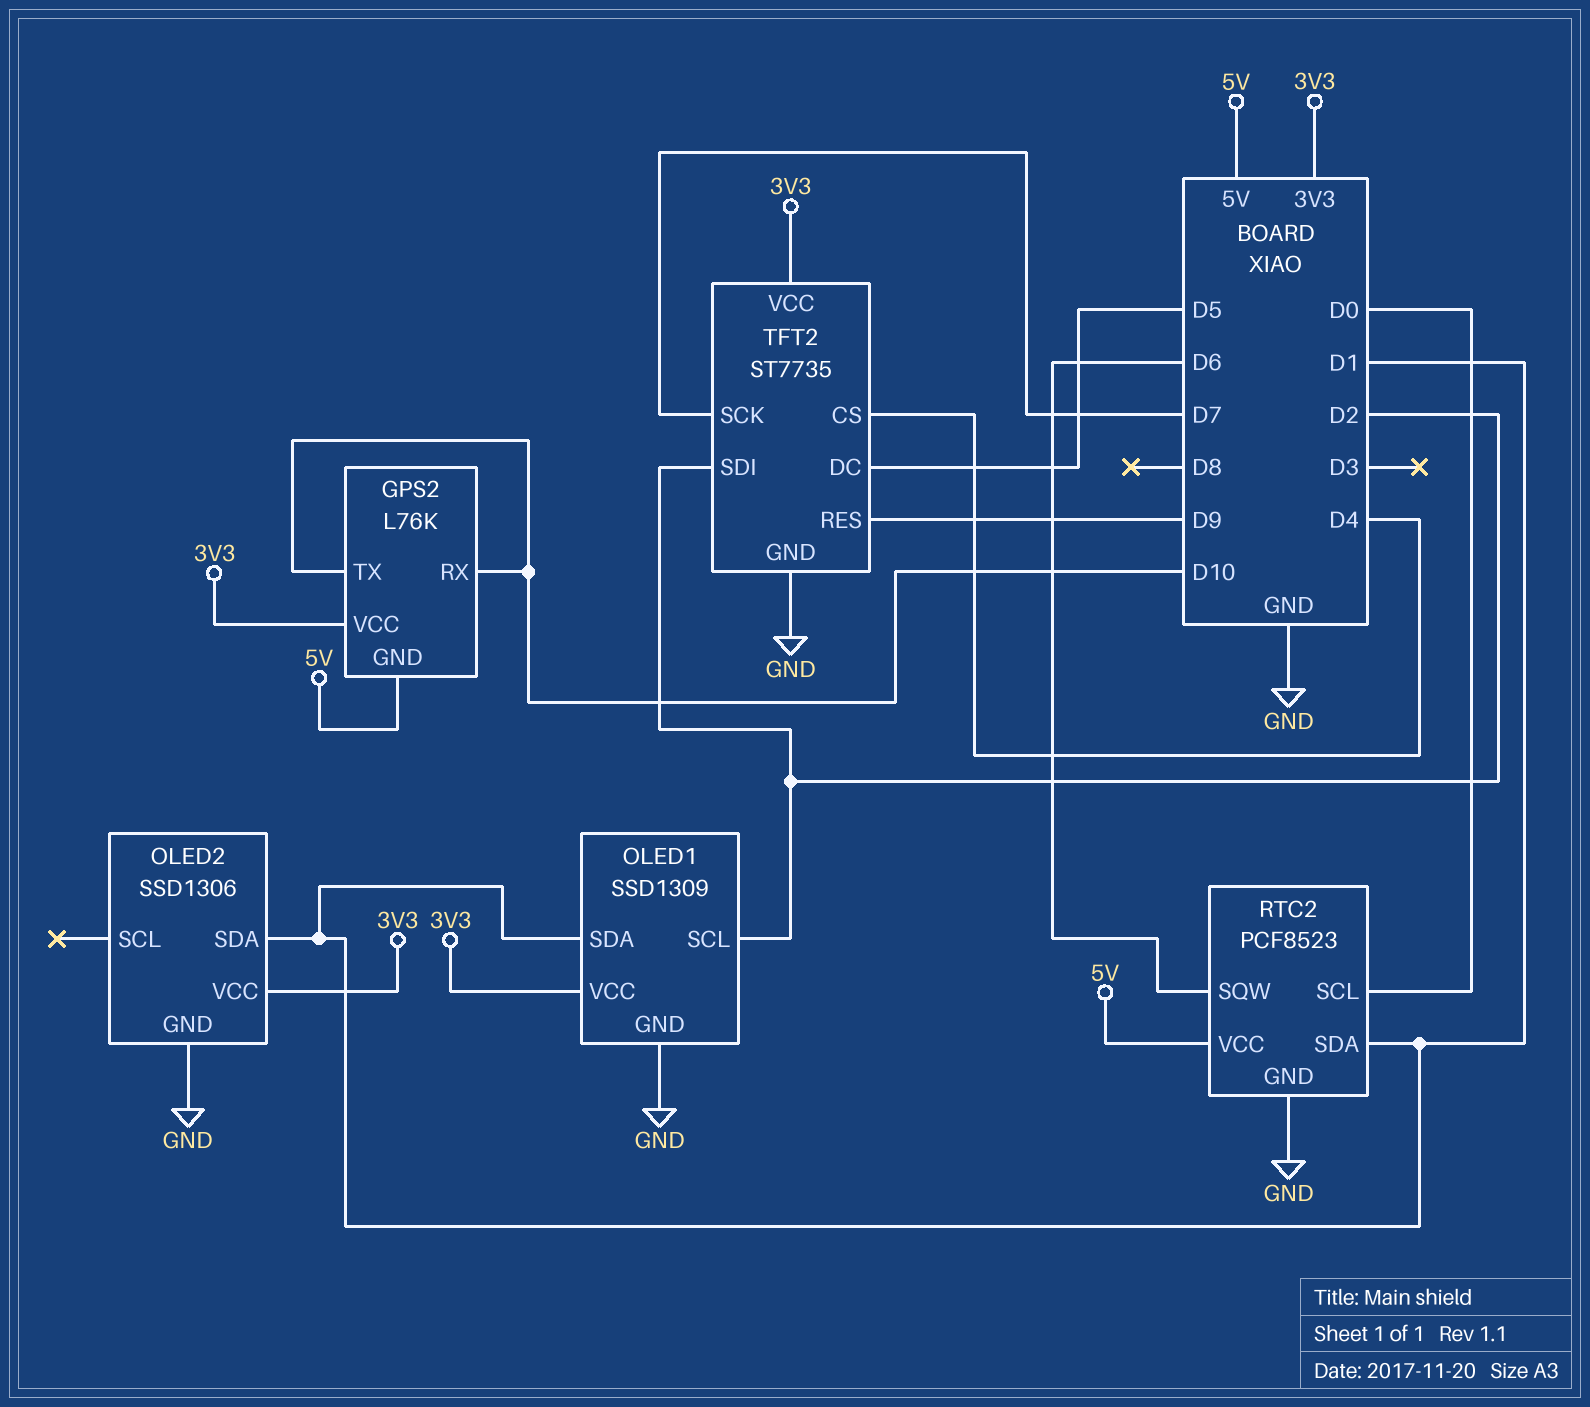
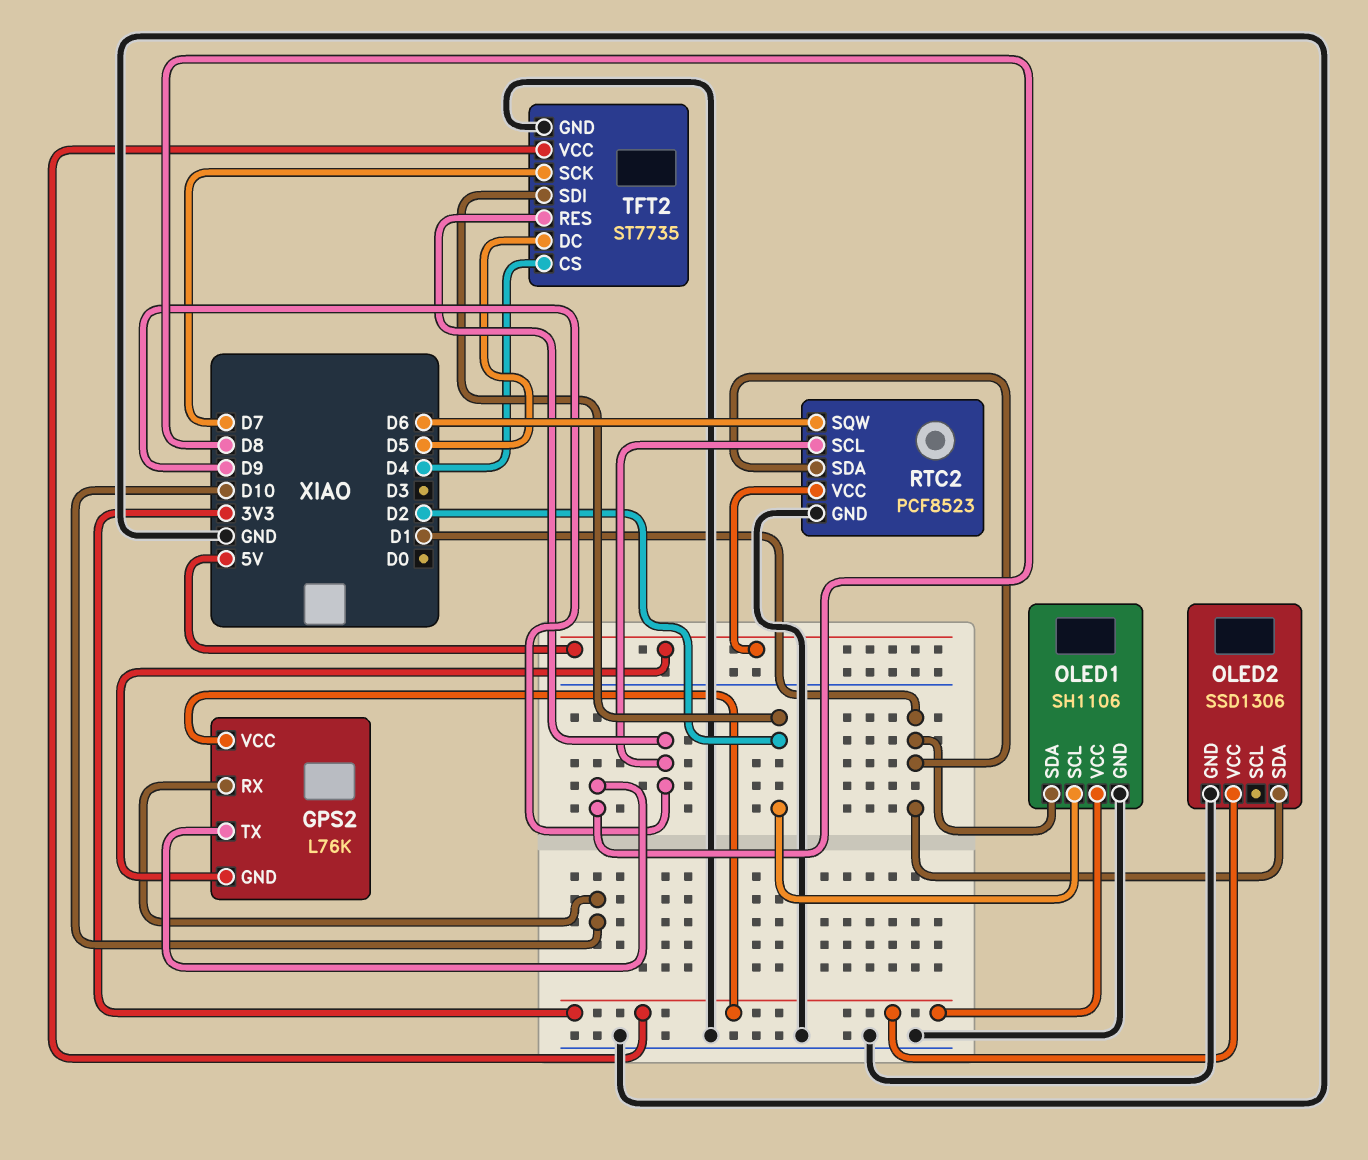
GPS2 pin TX: D10 -> D8
OLED1: SSD1309 -> SH1106
RTC2 pin SCL: D0 -> D9

